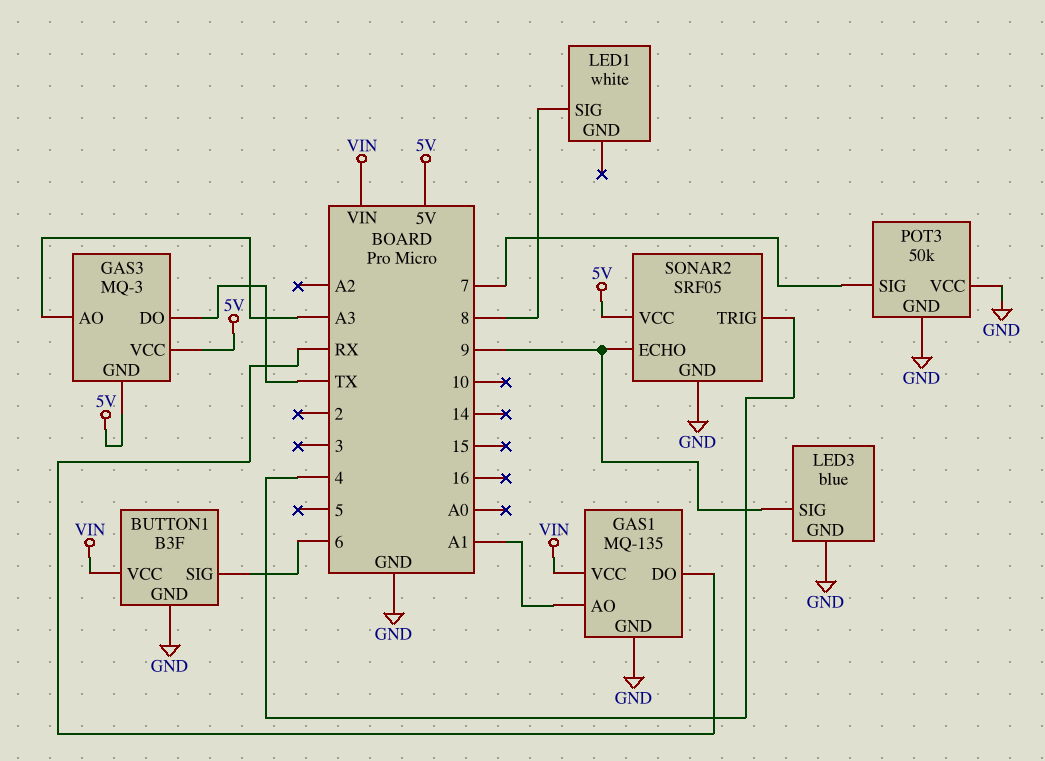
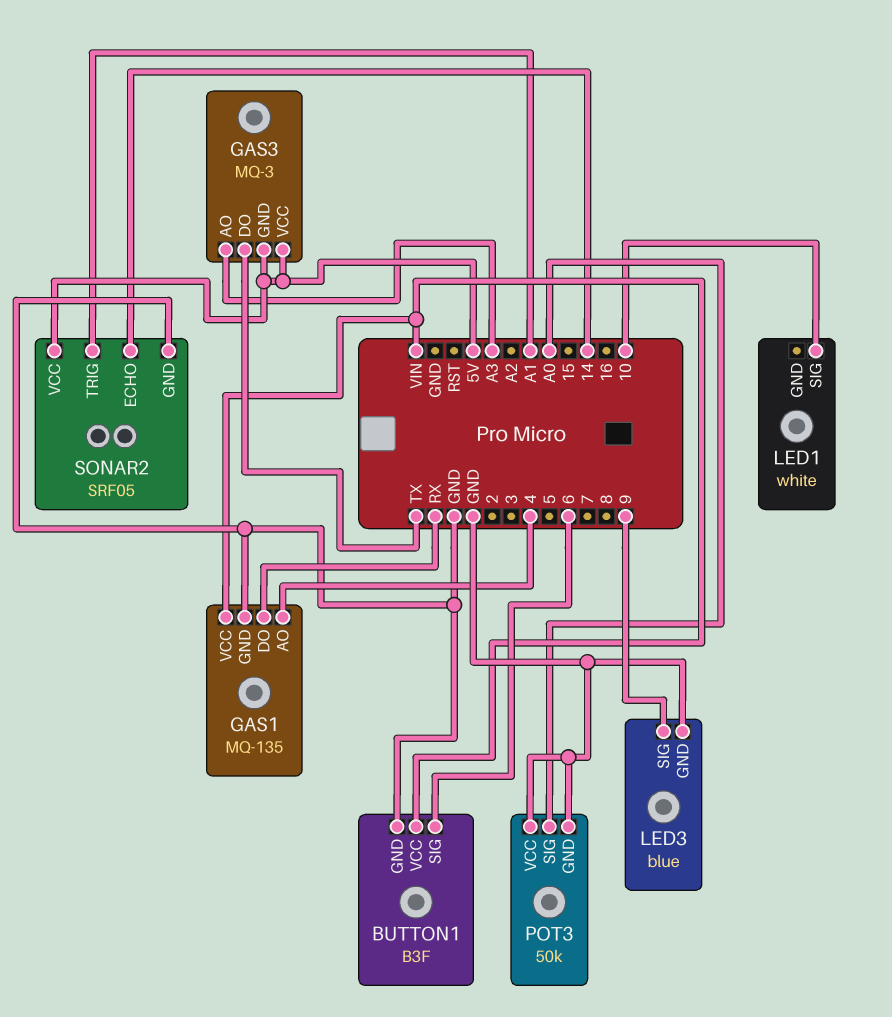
GAS1 pin AO: A1 -> 4
LED1 pin SIG: 8 -> 10
POT3 pin SIG: 7 -> A0
SONAR2 pin ECHO: 9 -> 14
SONAR2 pin TRIG: 4 -> A1

